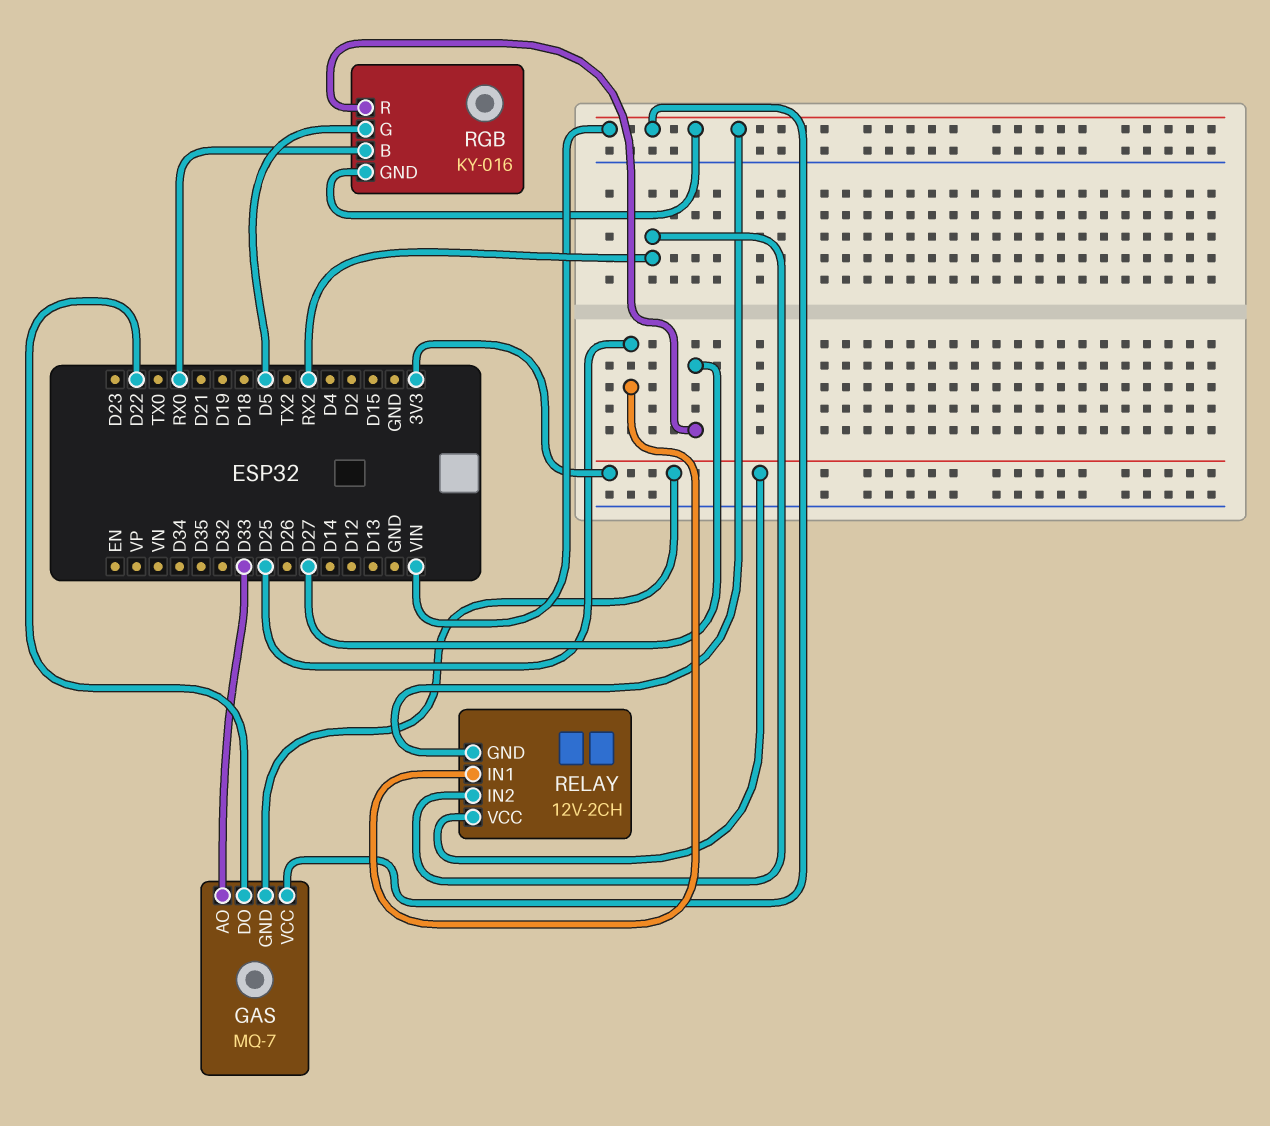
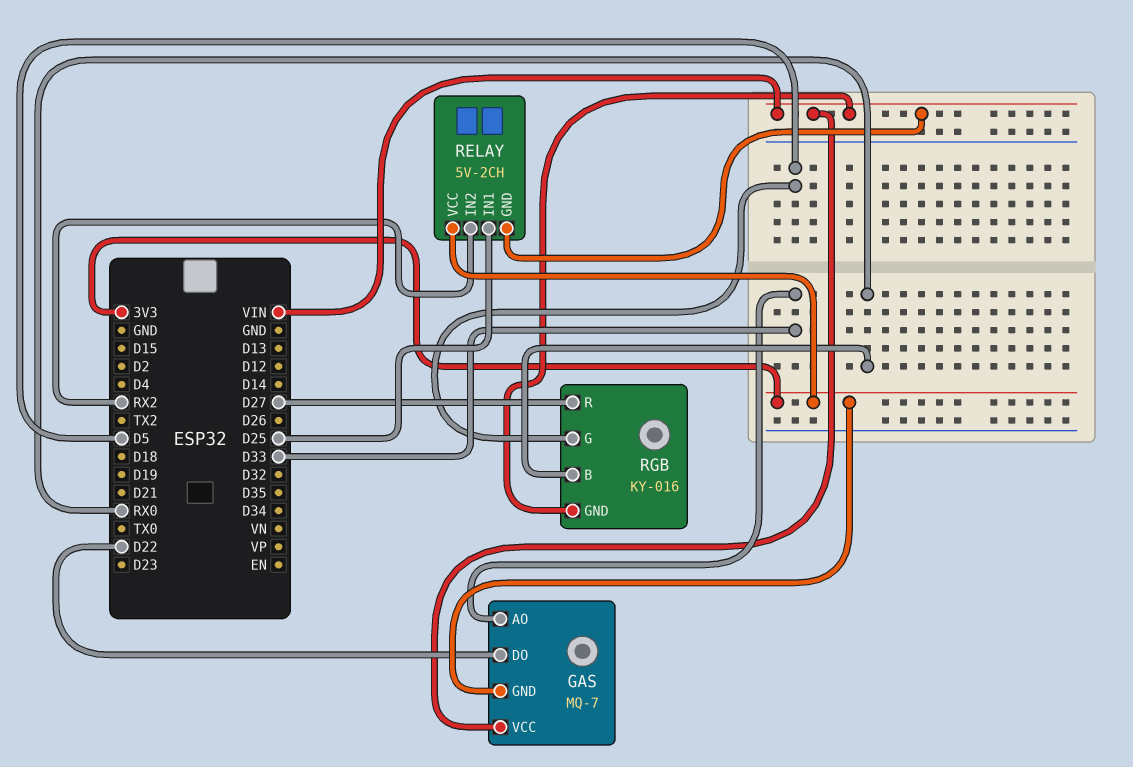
RELAY: 12V-2CH -> 5V-2CH

